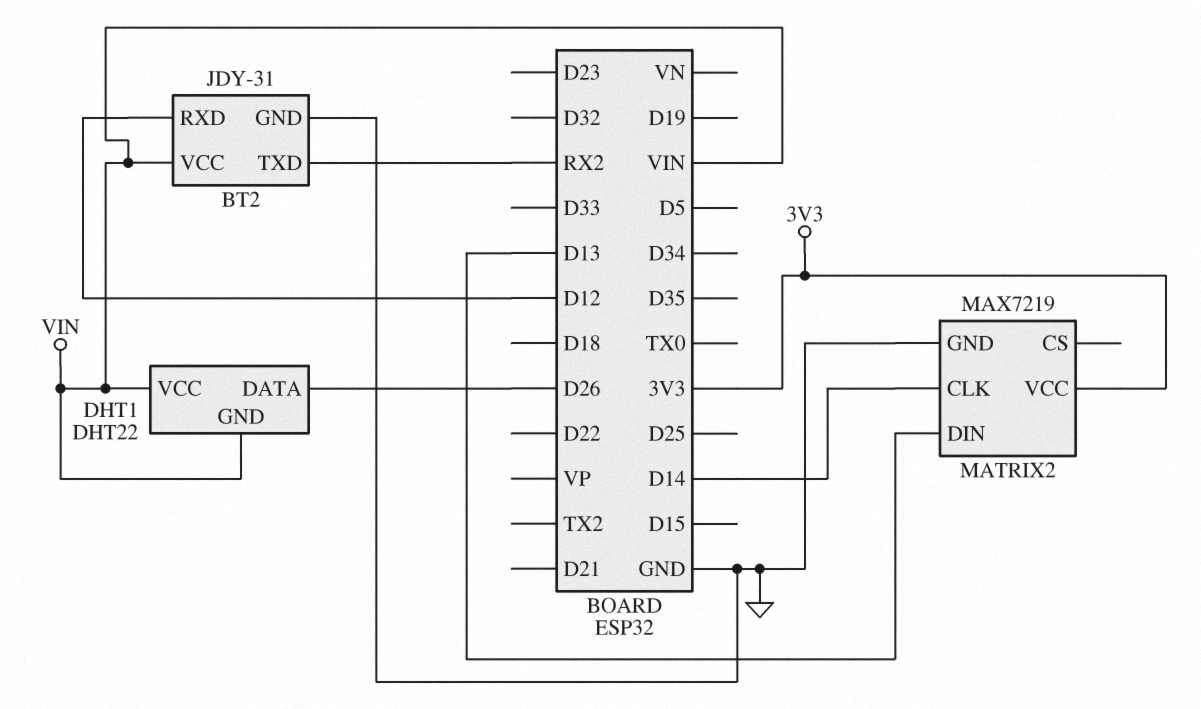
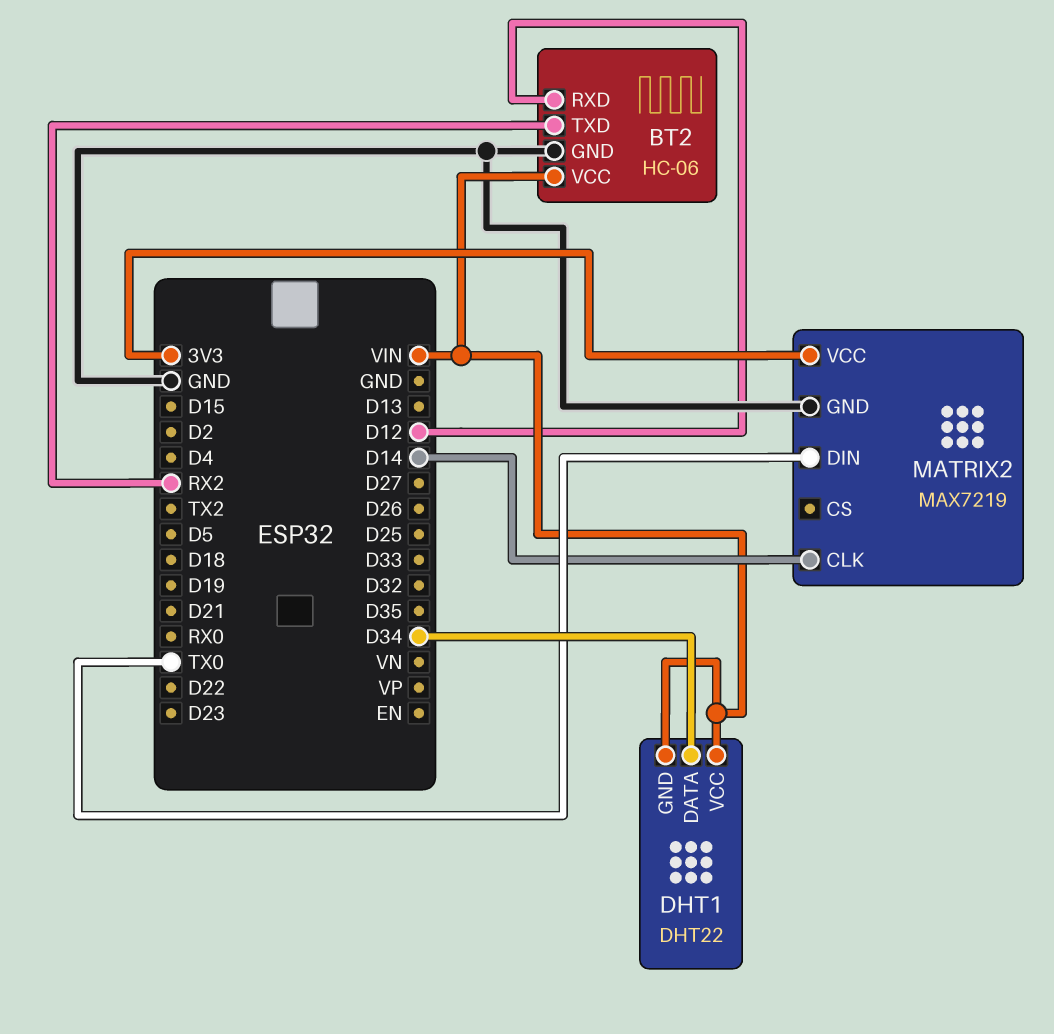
BT2: JDY-31 -> HC-06
DHT1 pin DATA: D26 -> D34
MATRIX2 pin DIN: D13 -> TX0

